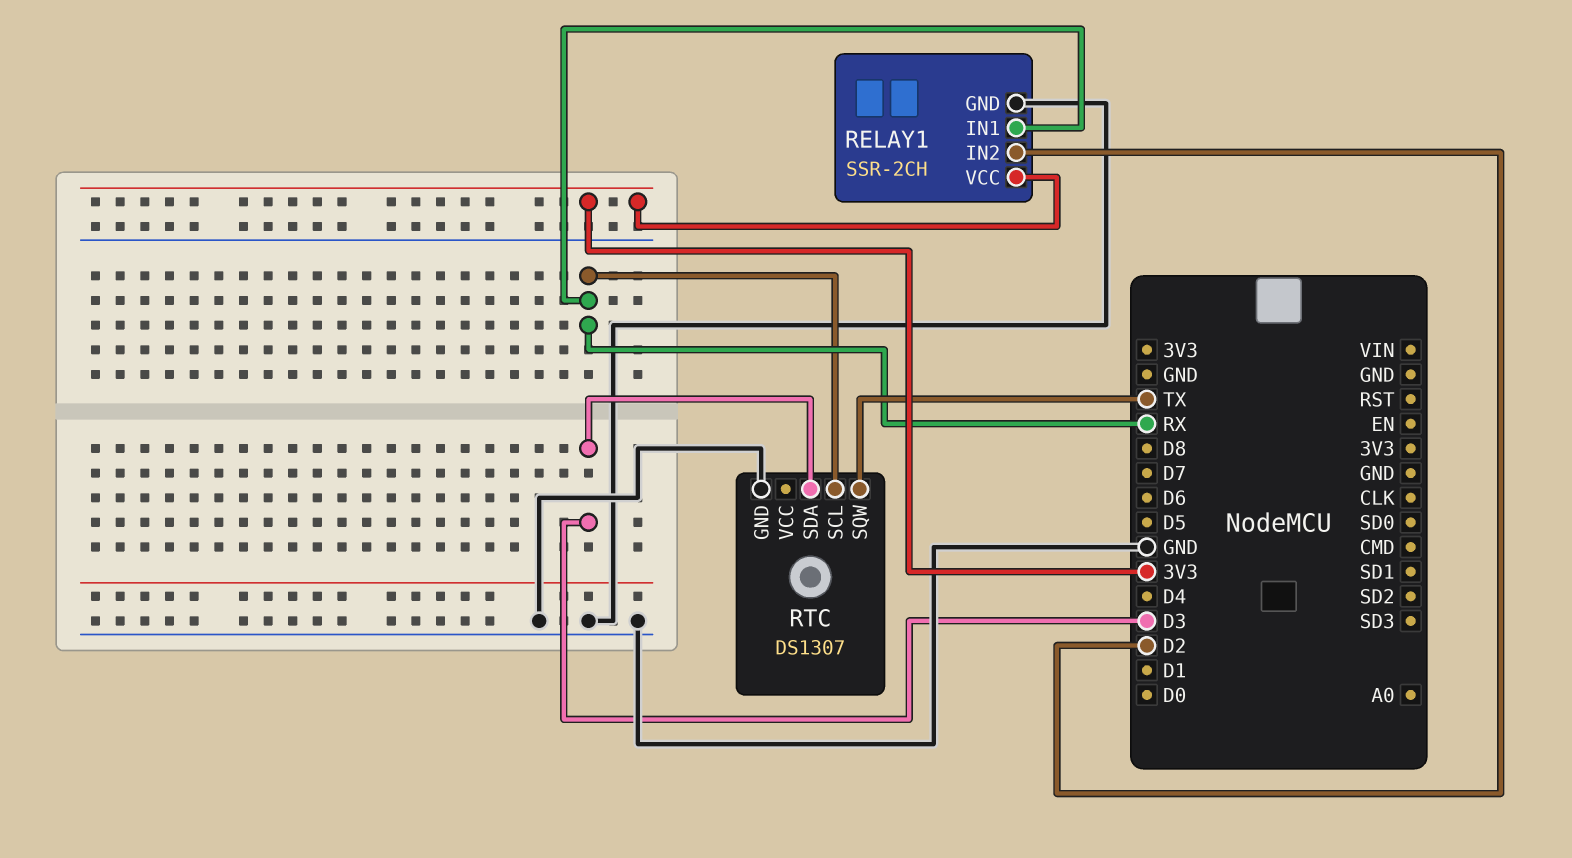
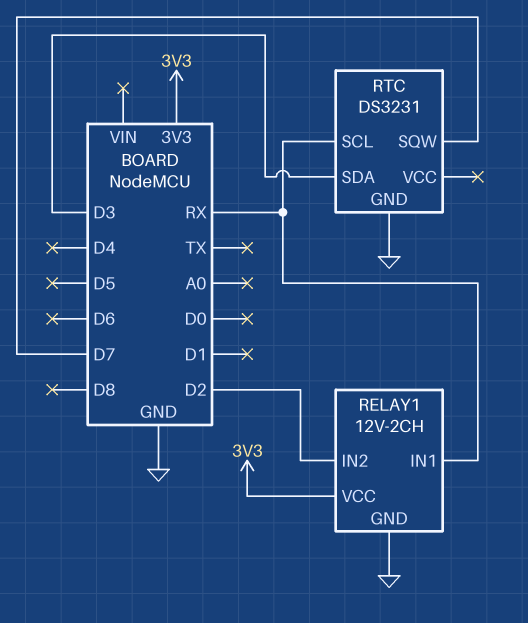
RELAY1: SSR-2CH -> 12V-2CH
RTC: DS1307 -> DS3231
RTC pin SQW: TX -> D7

